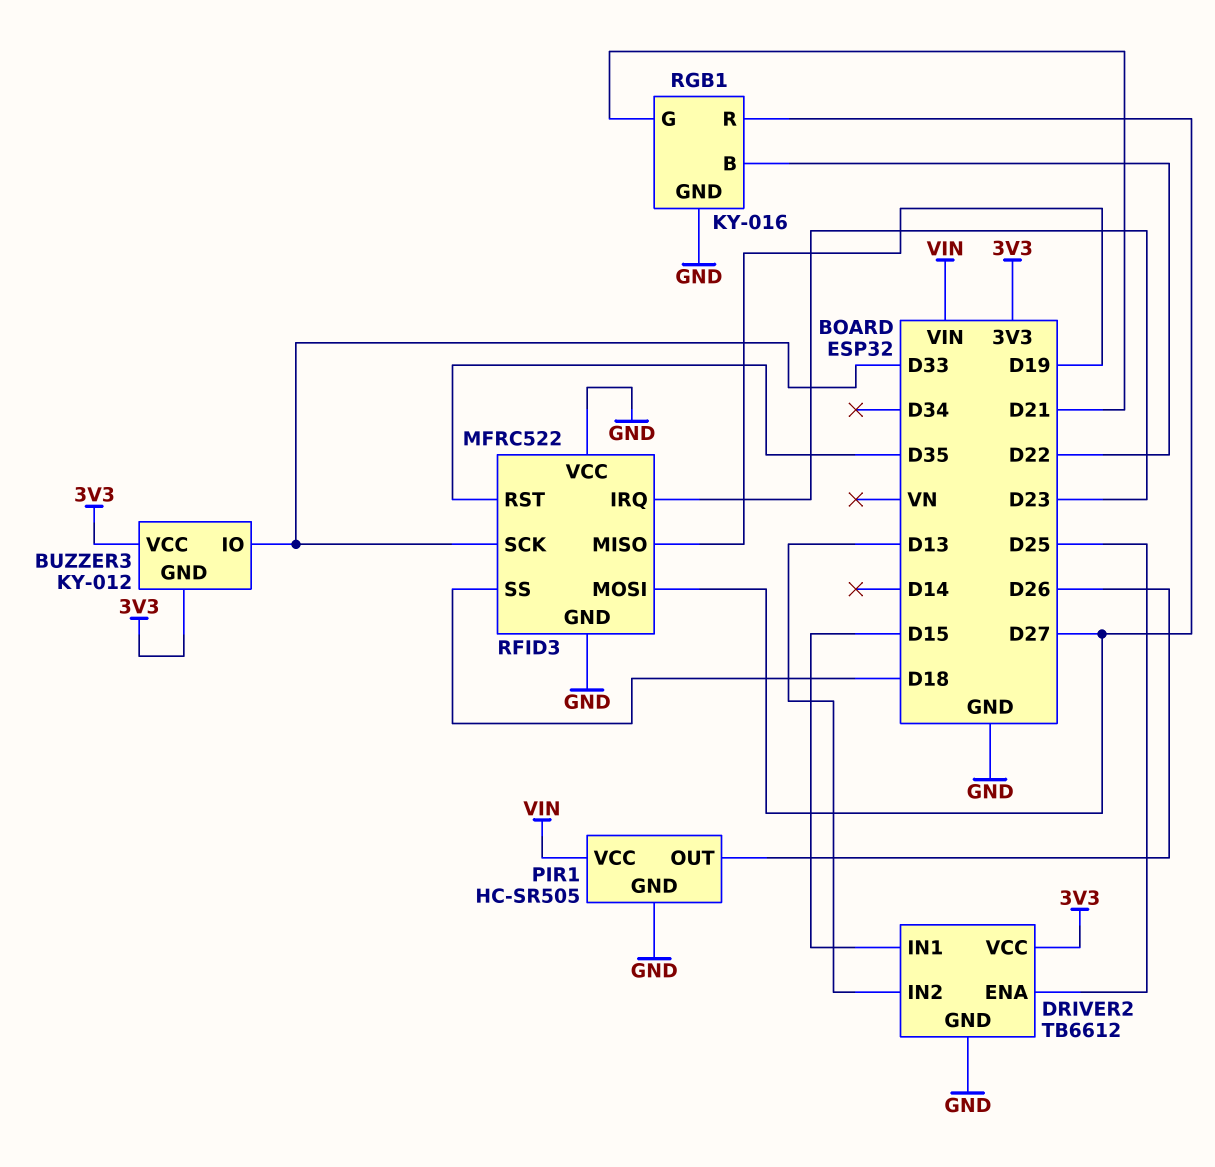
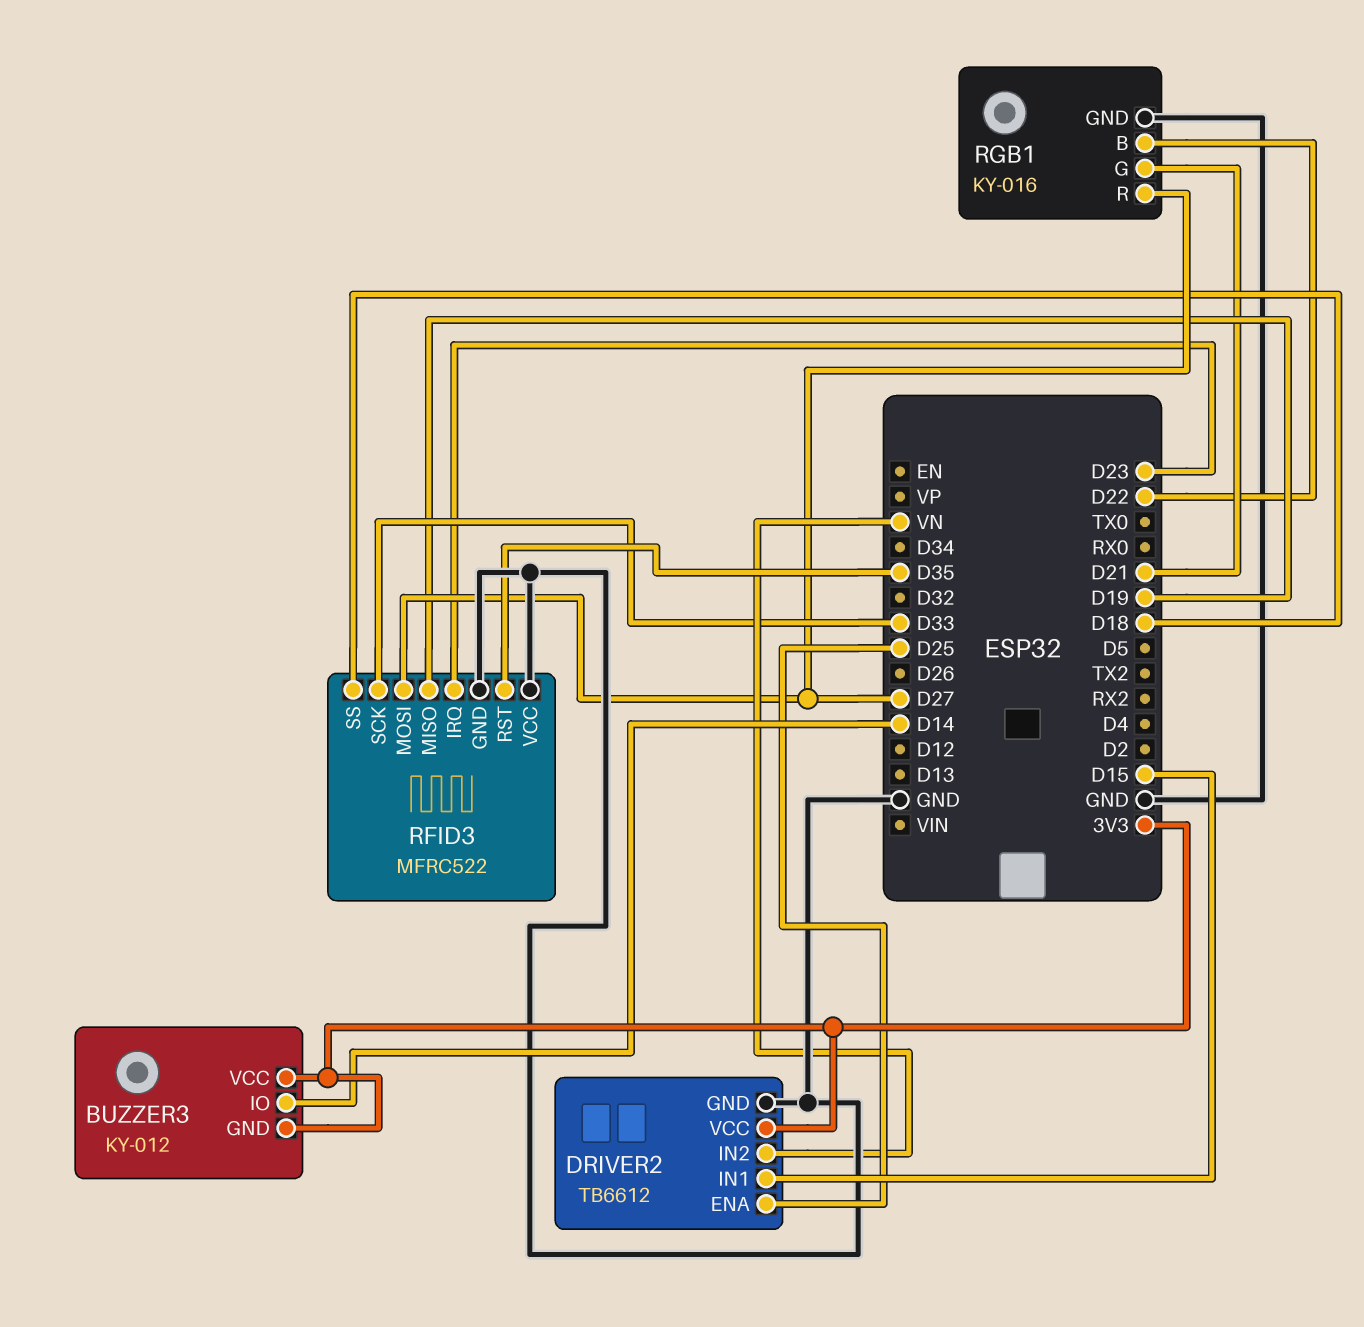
BUZZER3 pin IO: D33 -> D14
DRIVER2 pin IN2: D13 -> VN
PIR1: HC-SR505 -> none
PIR1 pin GND: GND -> none
PIR1 pin OUT: D26 -> none
PIR1 pin VCC: VIN -> none

